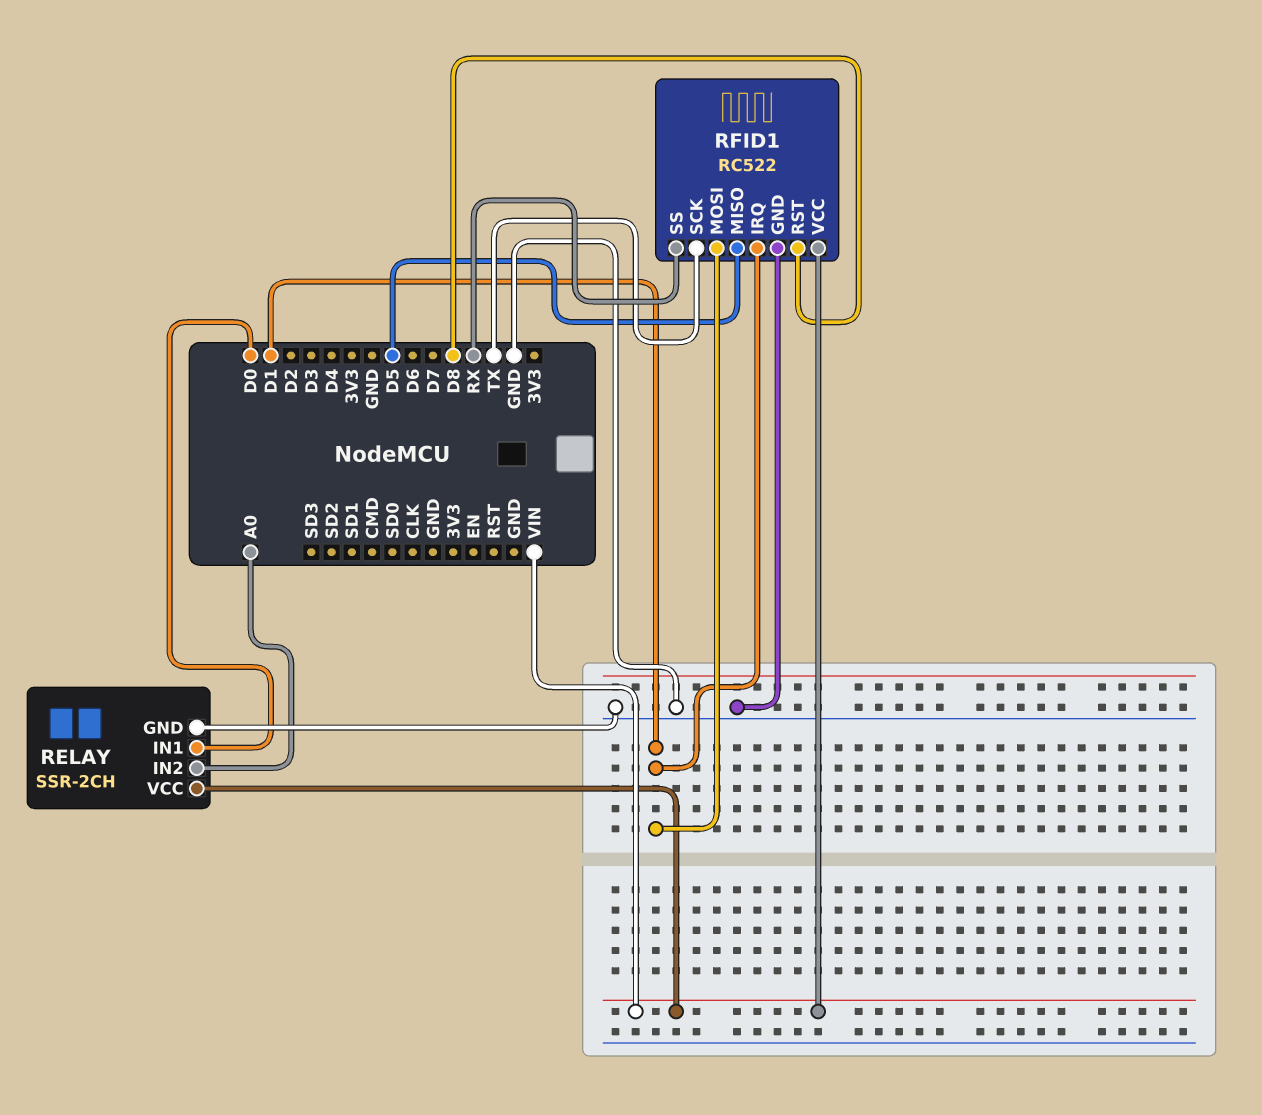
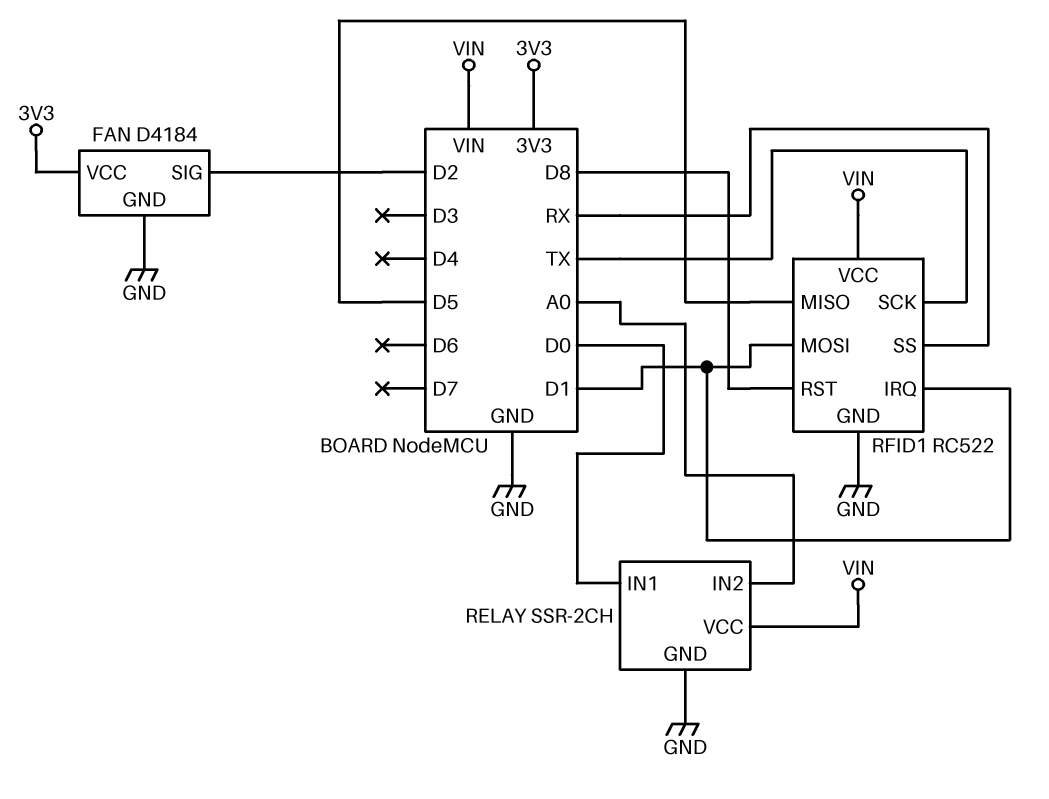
FAN: none -> D4184
FAN pin GND: none -> GND
FAN pin SIG: none -> D2
FAN pin VCC: none -> 3V3

